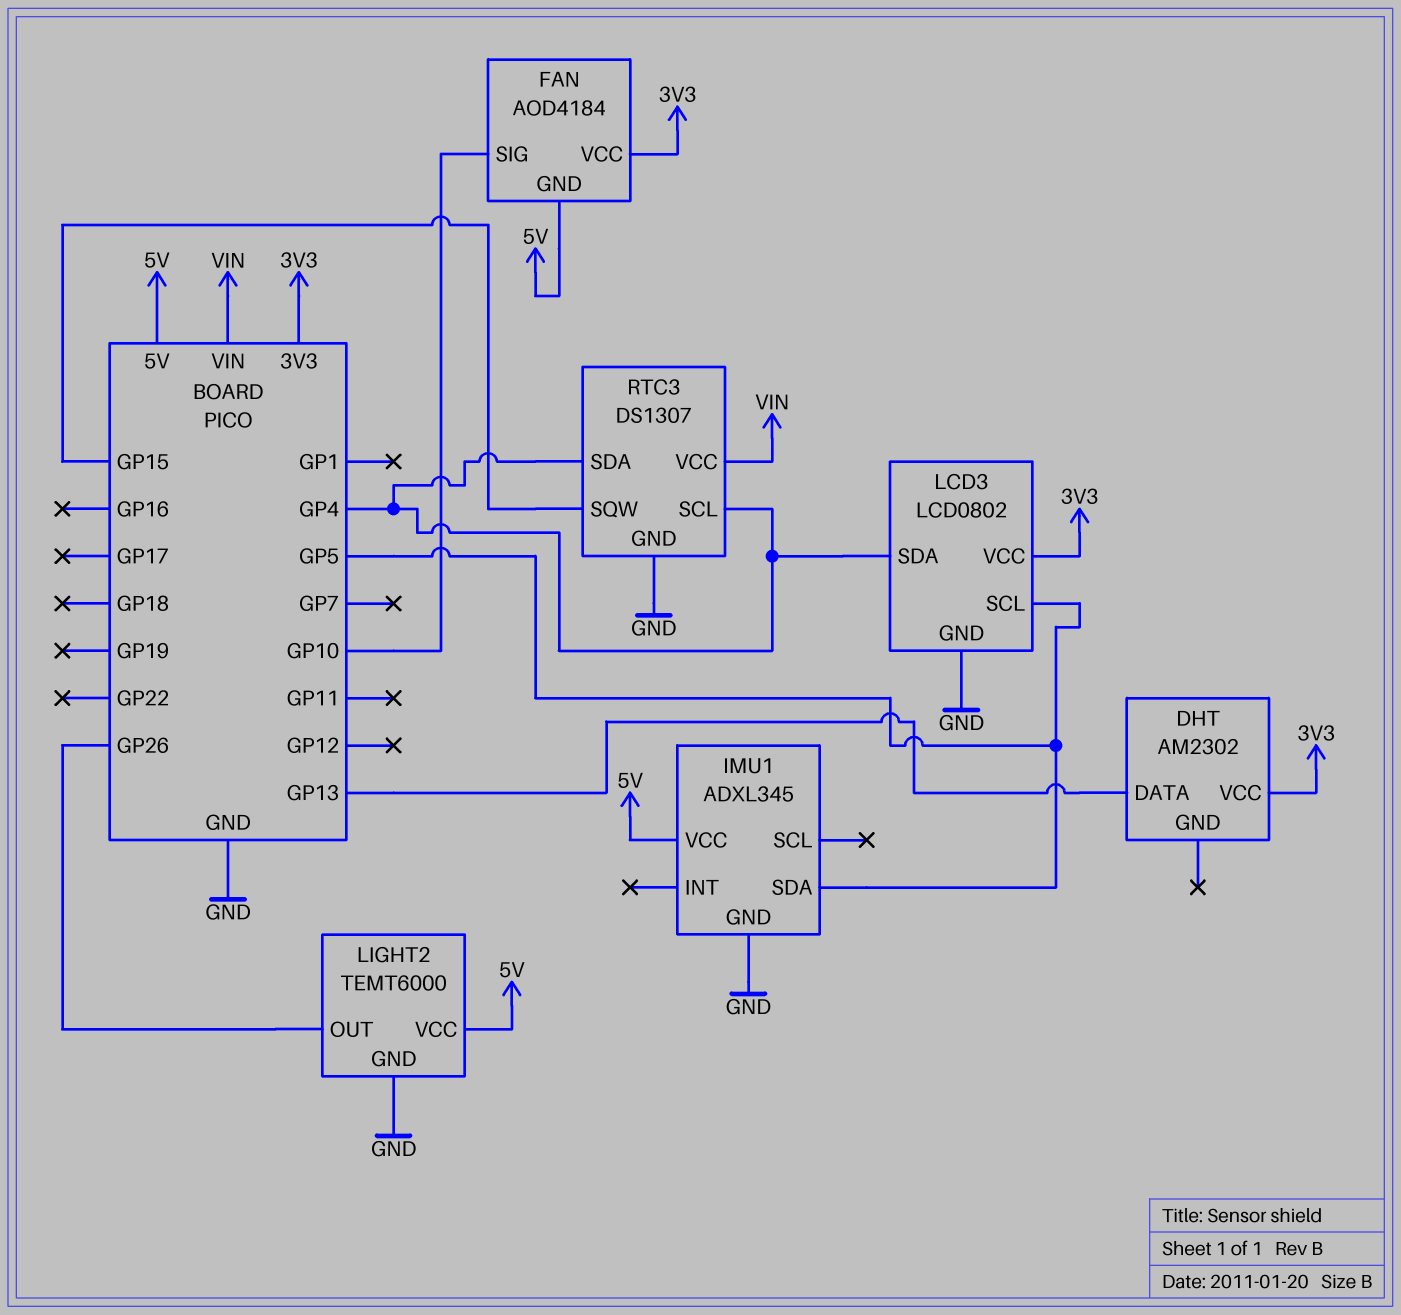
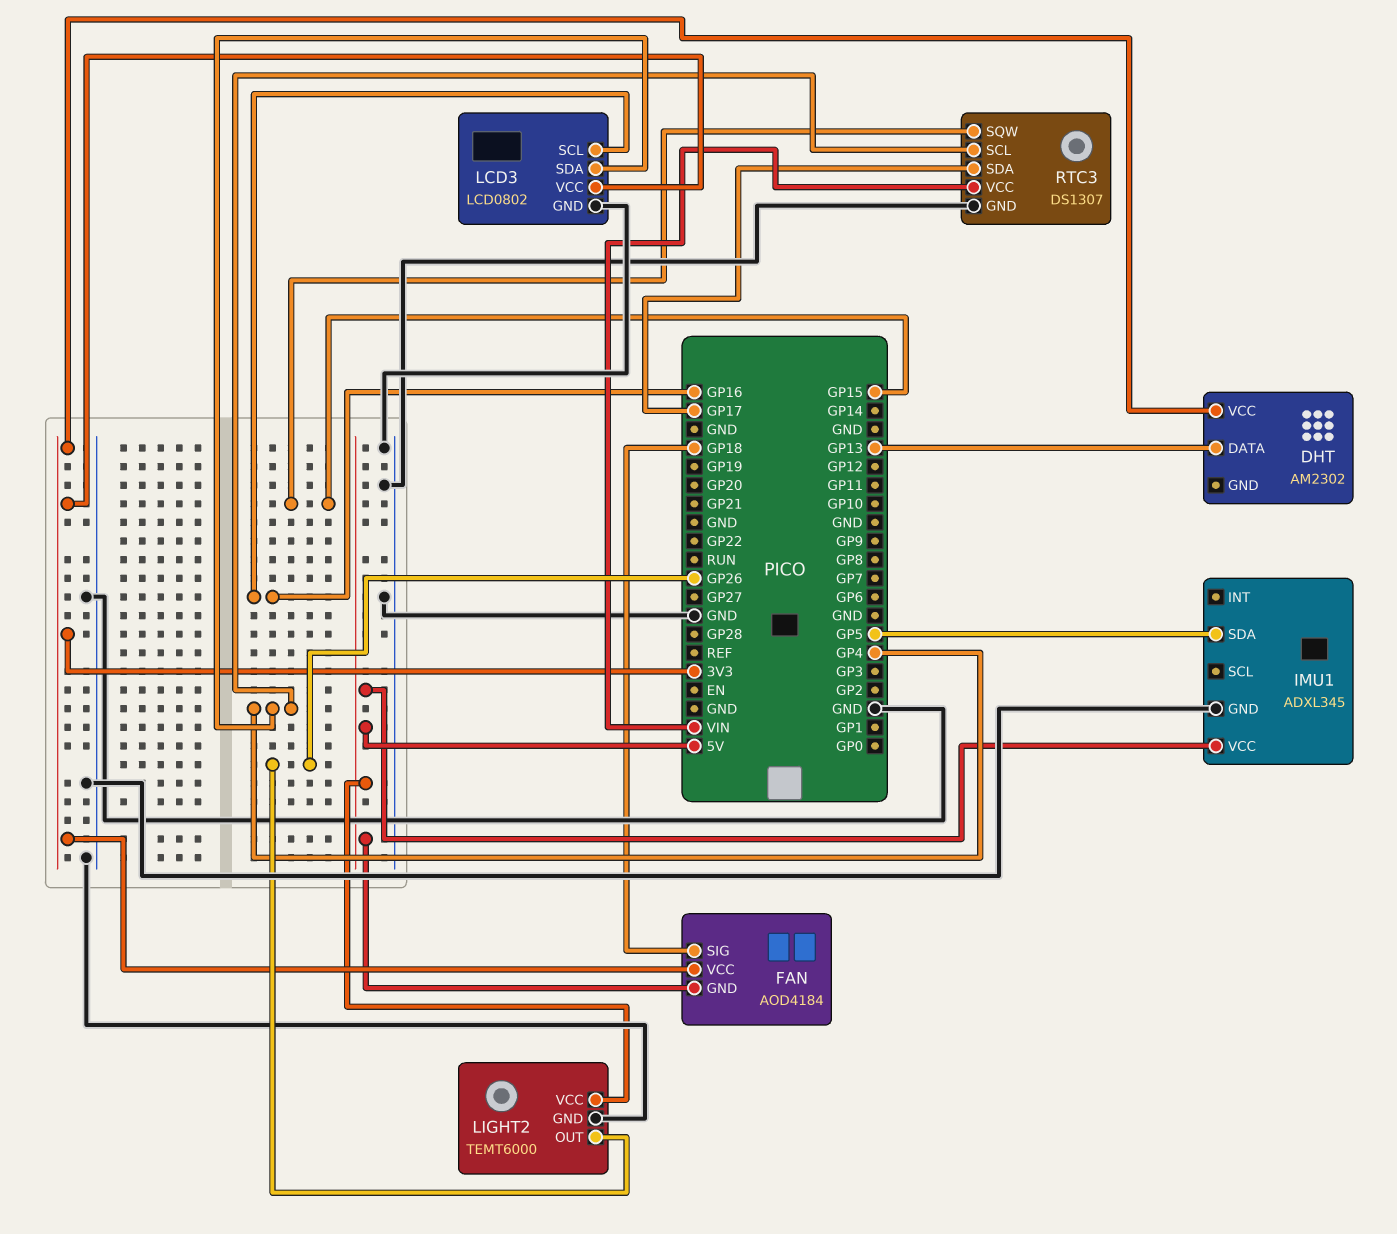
FAN pin SIG: GP10 -> GP18
LCD3 pin SCL: GP5 -> GP16
RTC3 pin SDA: GP4 -> GP17

